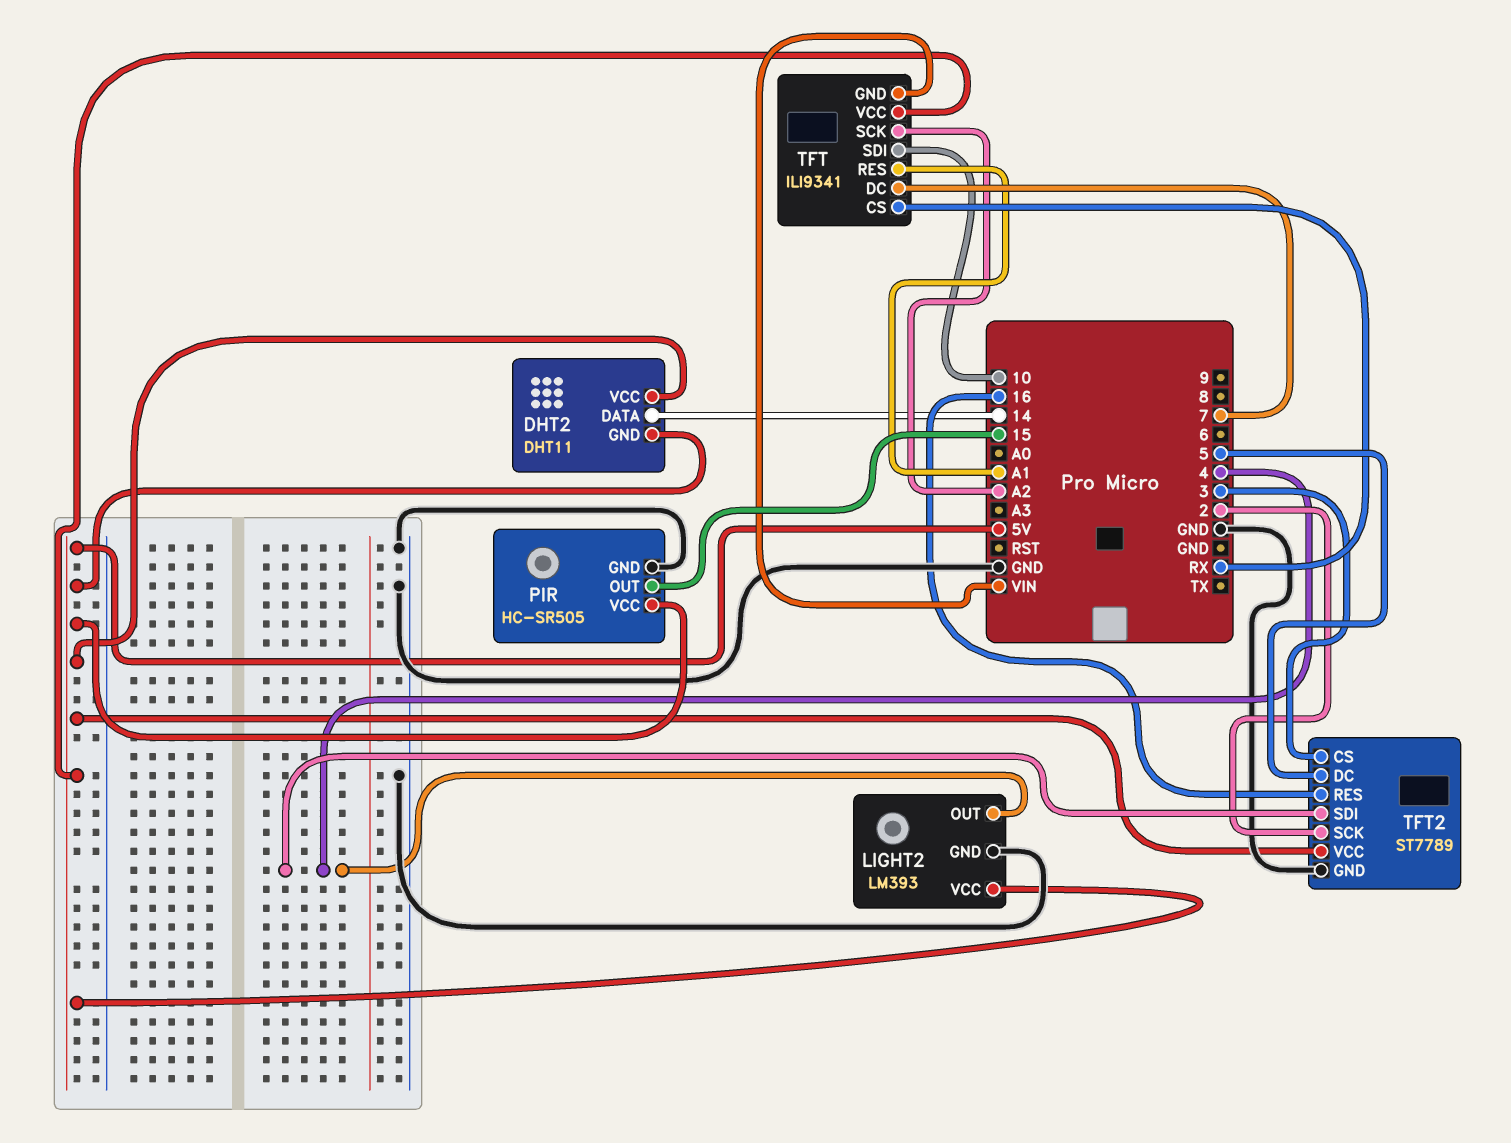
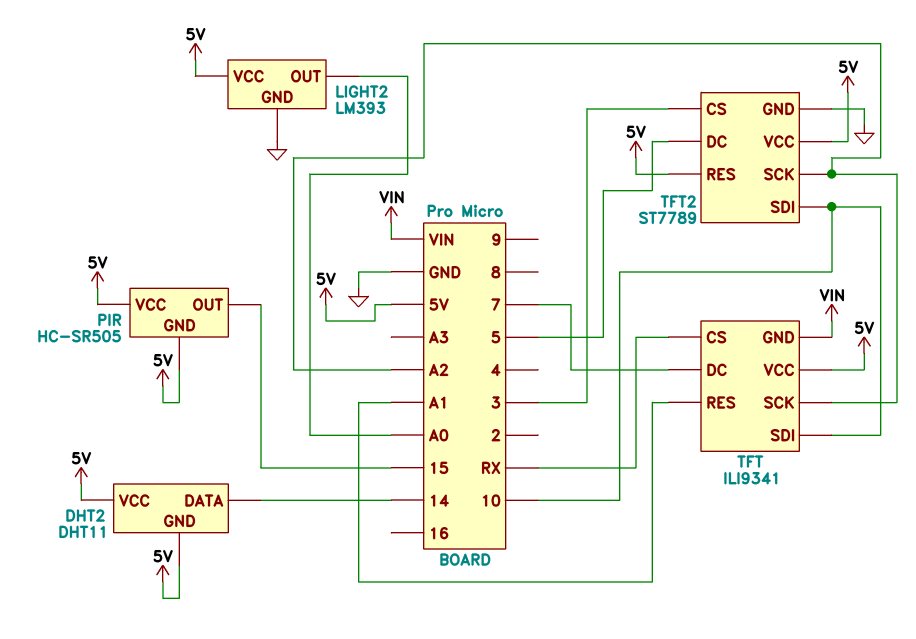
LIGHT2 pin OUT: 4 -> A0
PIR pin GND: GND -> 5V
TFT2 pin RES: 16 -> 5V
TFT2 pin SCK: 2 -> A2
TFT2 pin SDI: 4 -> 10

